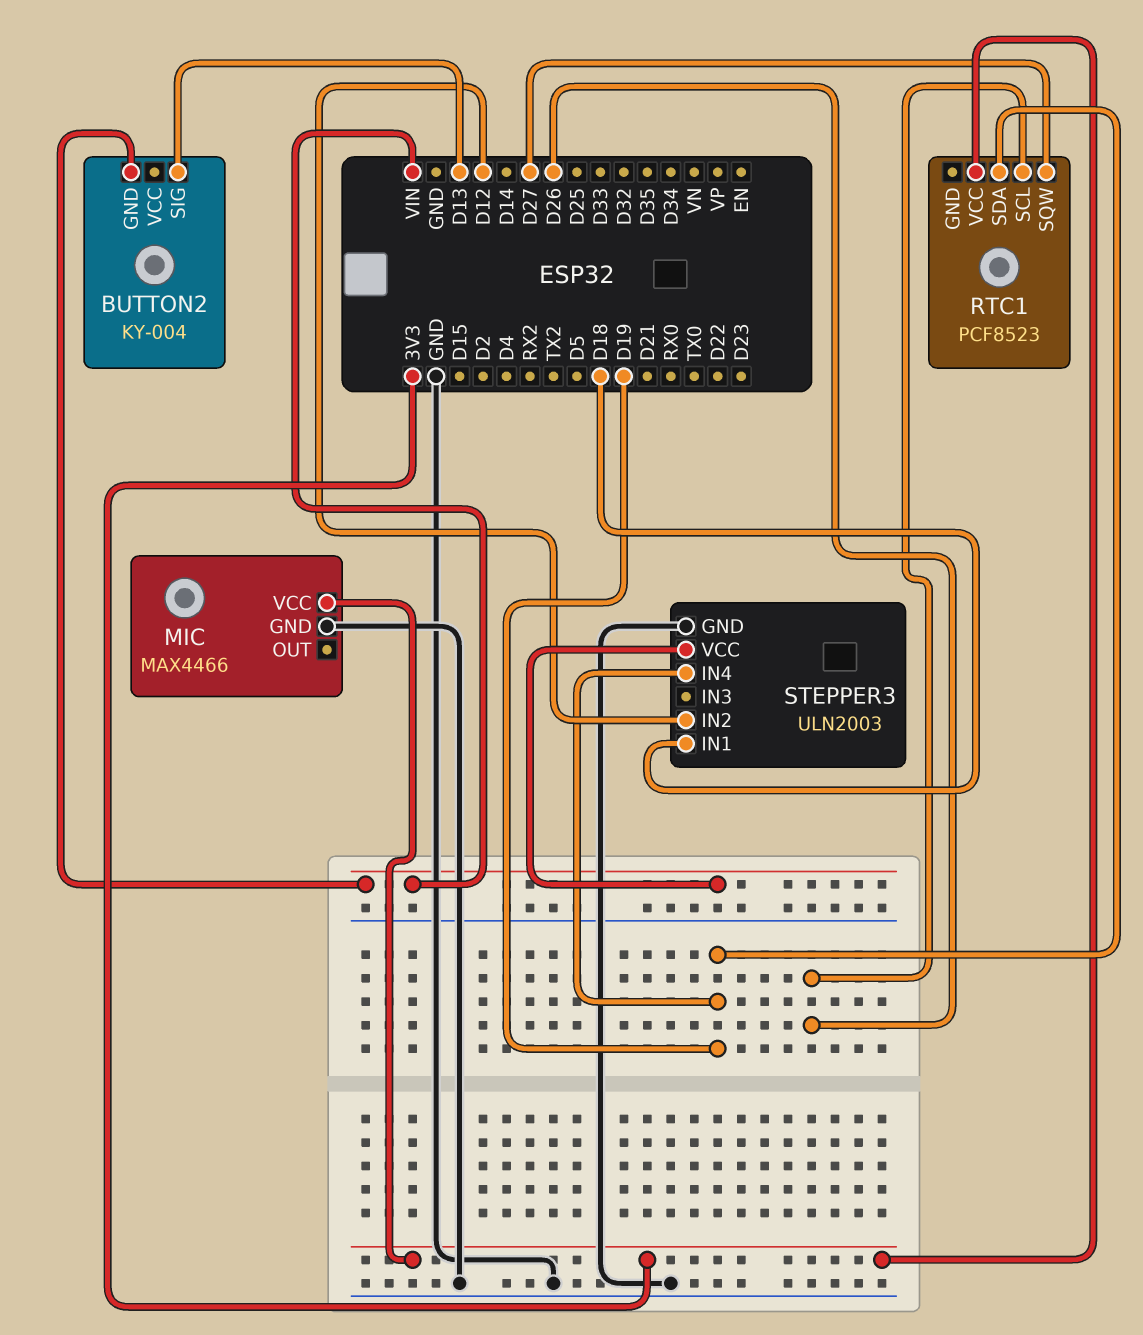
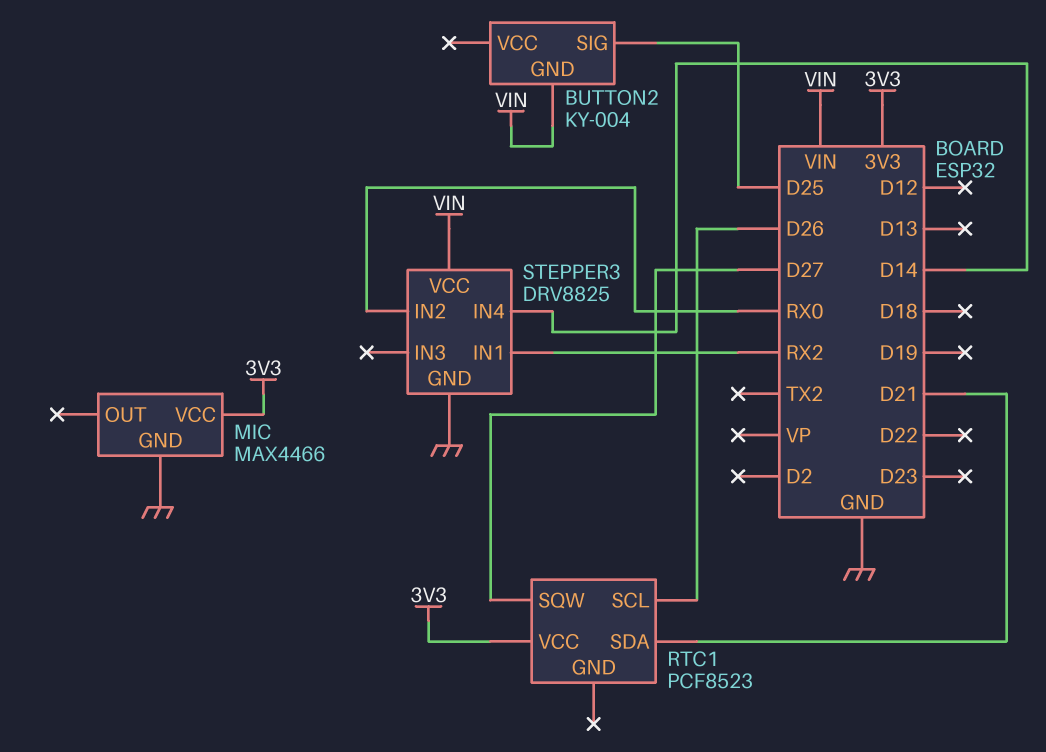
BUTTON2 pin SIG: D13 -> D25
RTC1 pin SDA: D19 -> D21
STEPPER3: ULN2003 -> DRV8825
STEPPER3 pin IN1: D18 -> RX2
STEPPER3 pin IN2: D12 -> RX0
STEPPER3 pin IN4: D19 -> D14

